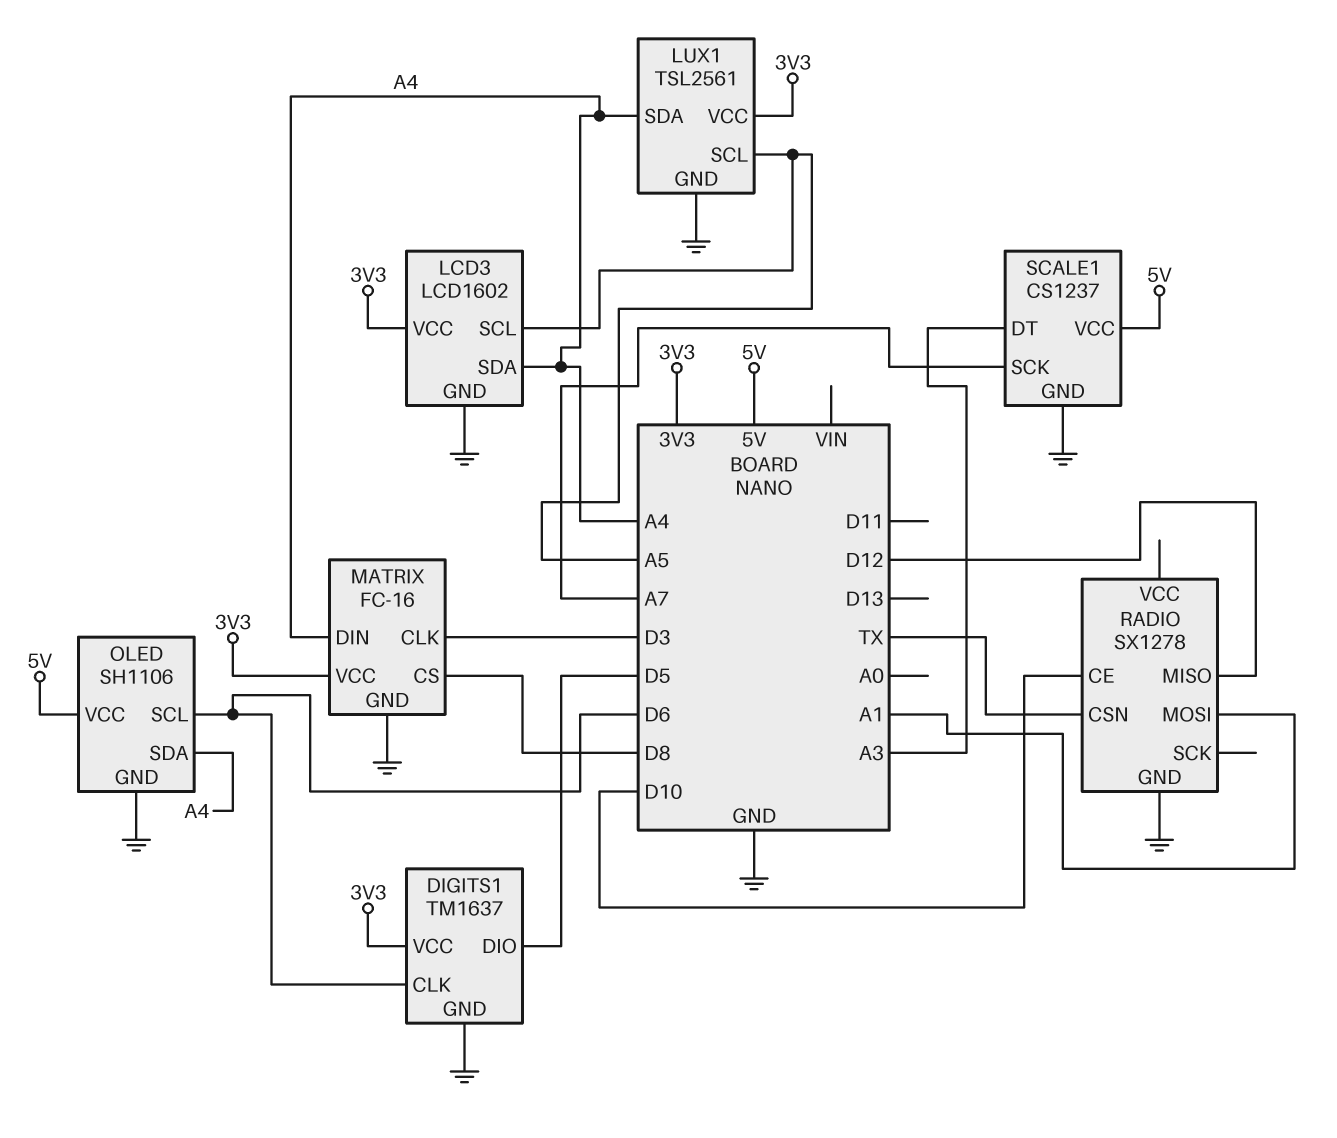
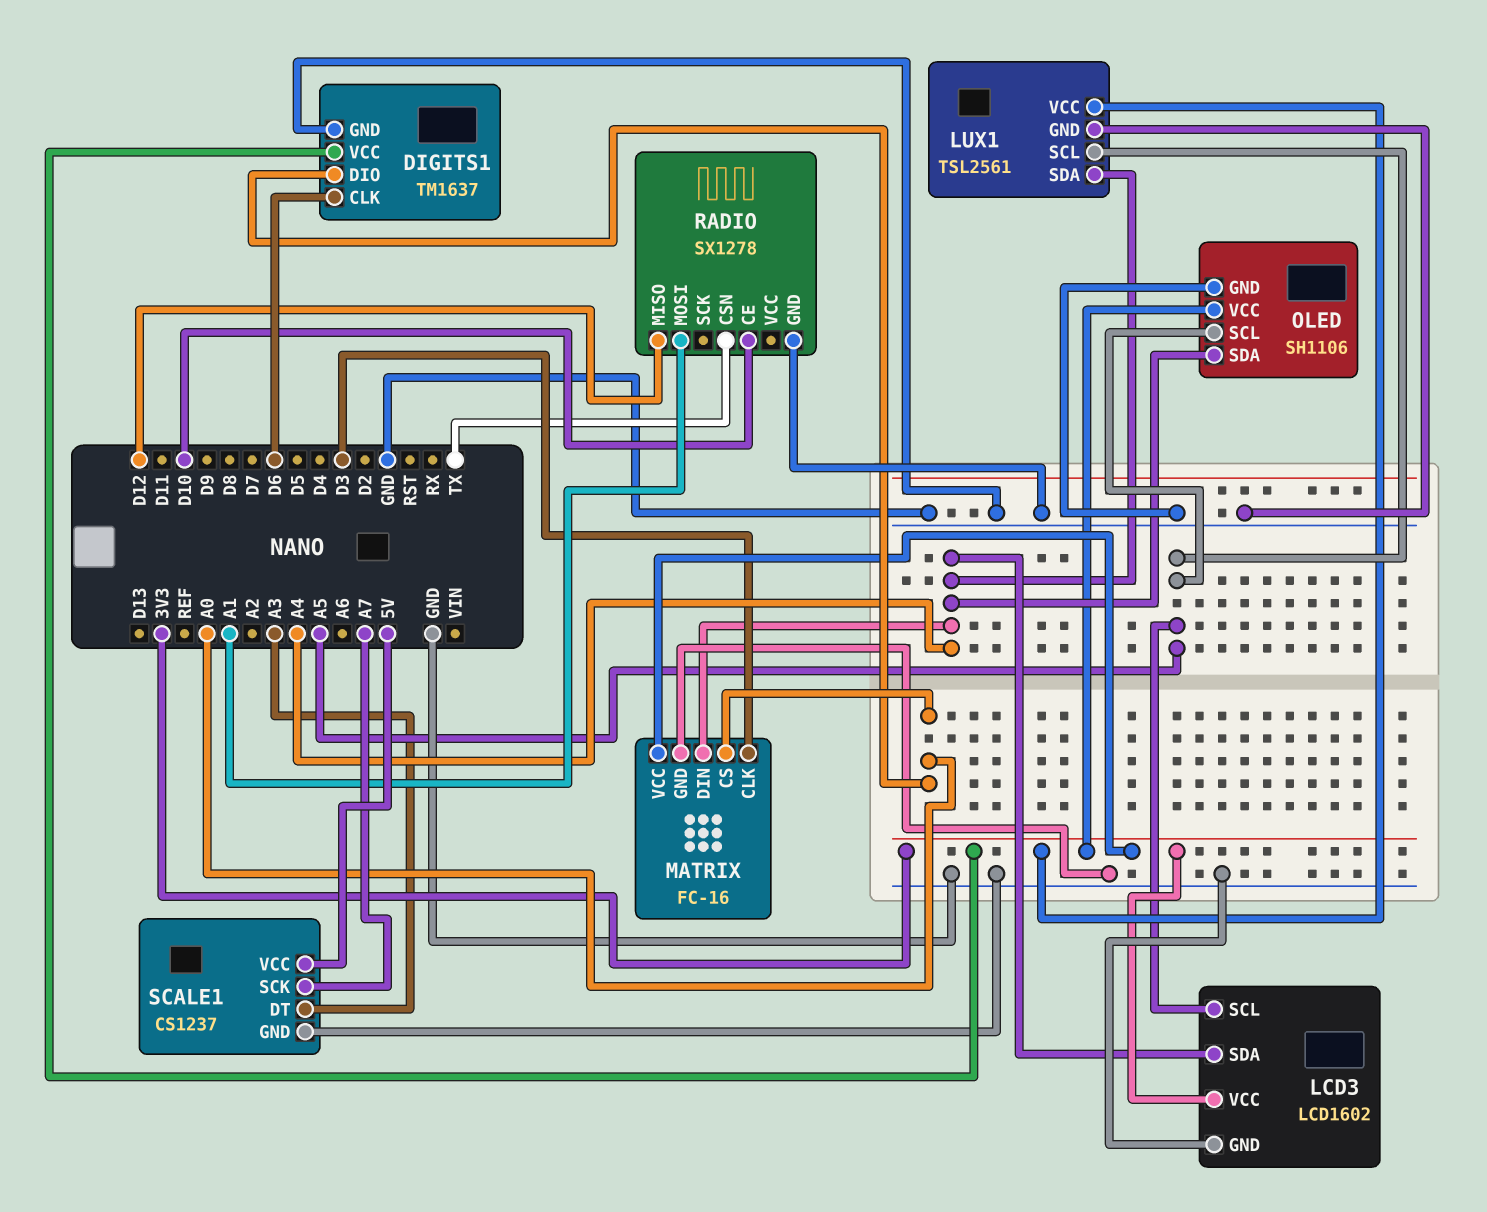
DIGITS1 pin DIO: D5 -> A0
MATRIX pin CS: D8 -> A0
OLED pin SCL: D6 -> A5
OLED pin VCC: 5V -> 3V3

